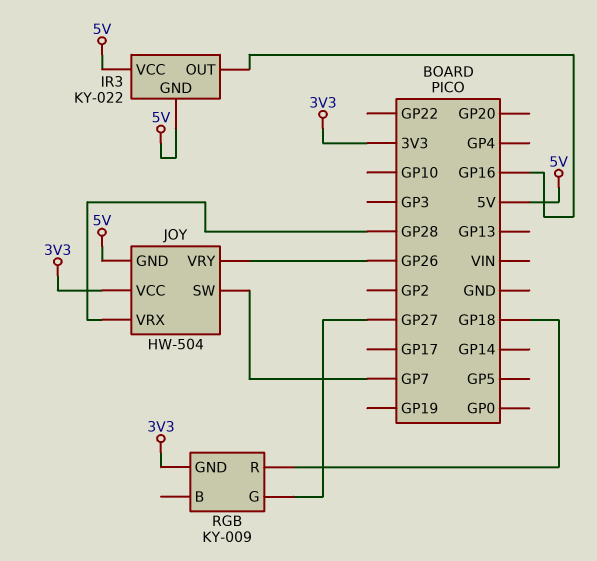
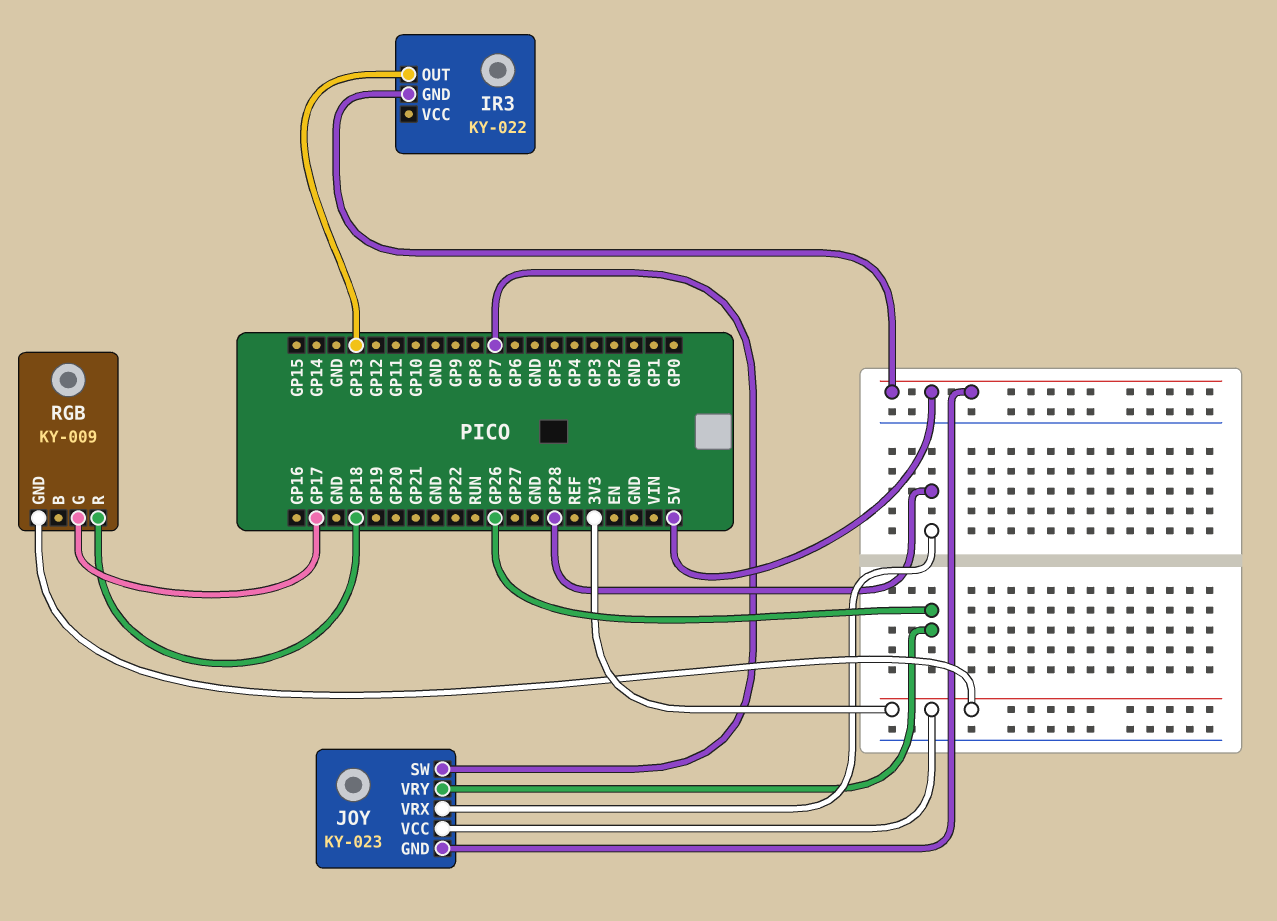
IR3 pin OUT: GP16 -> GP13
IR3 pin VCC: 5V -> none
JOY: HW-504 -> KY-023
RGB pin G: GP27 -> GP17

